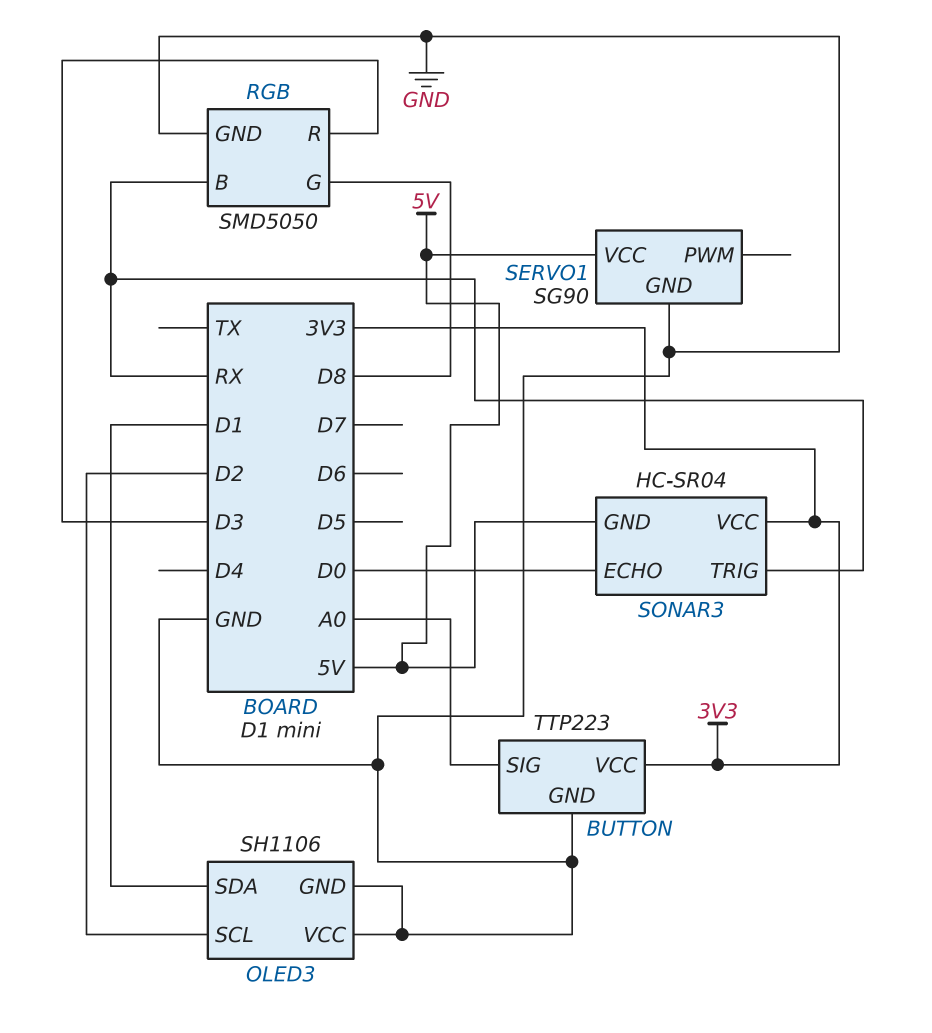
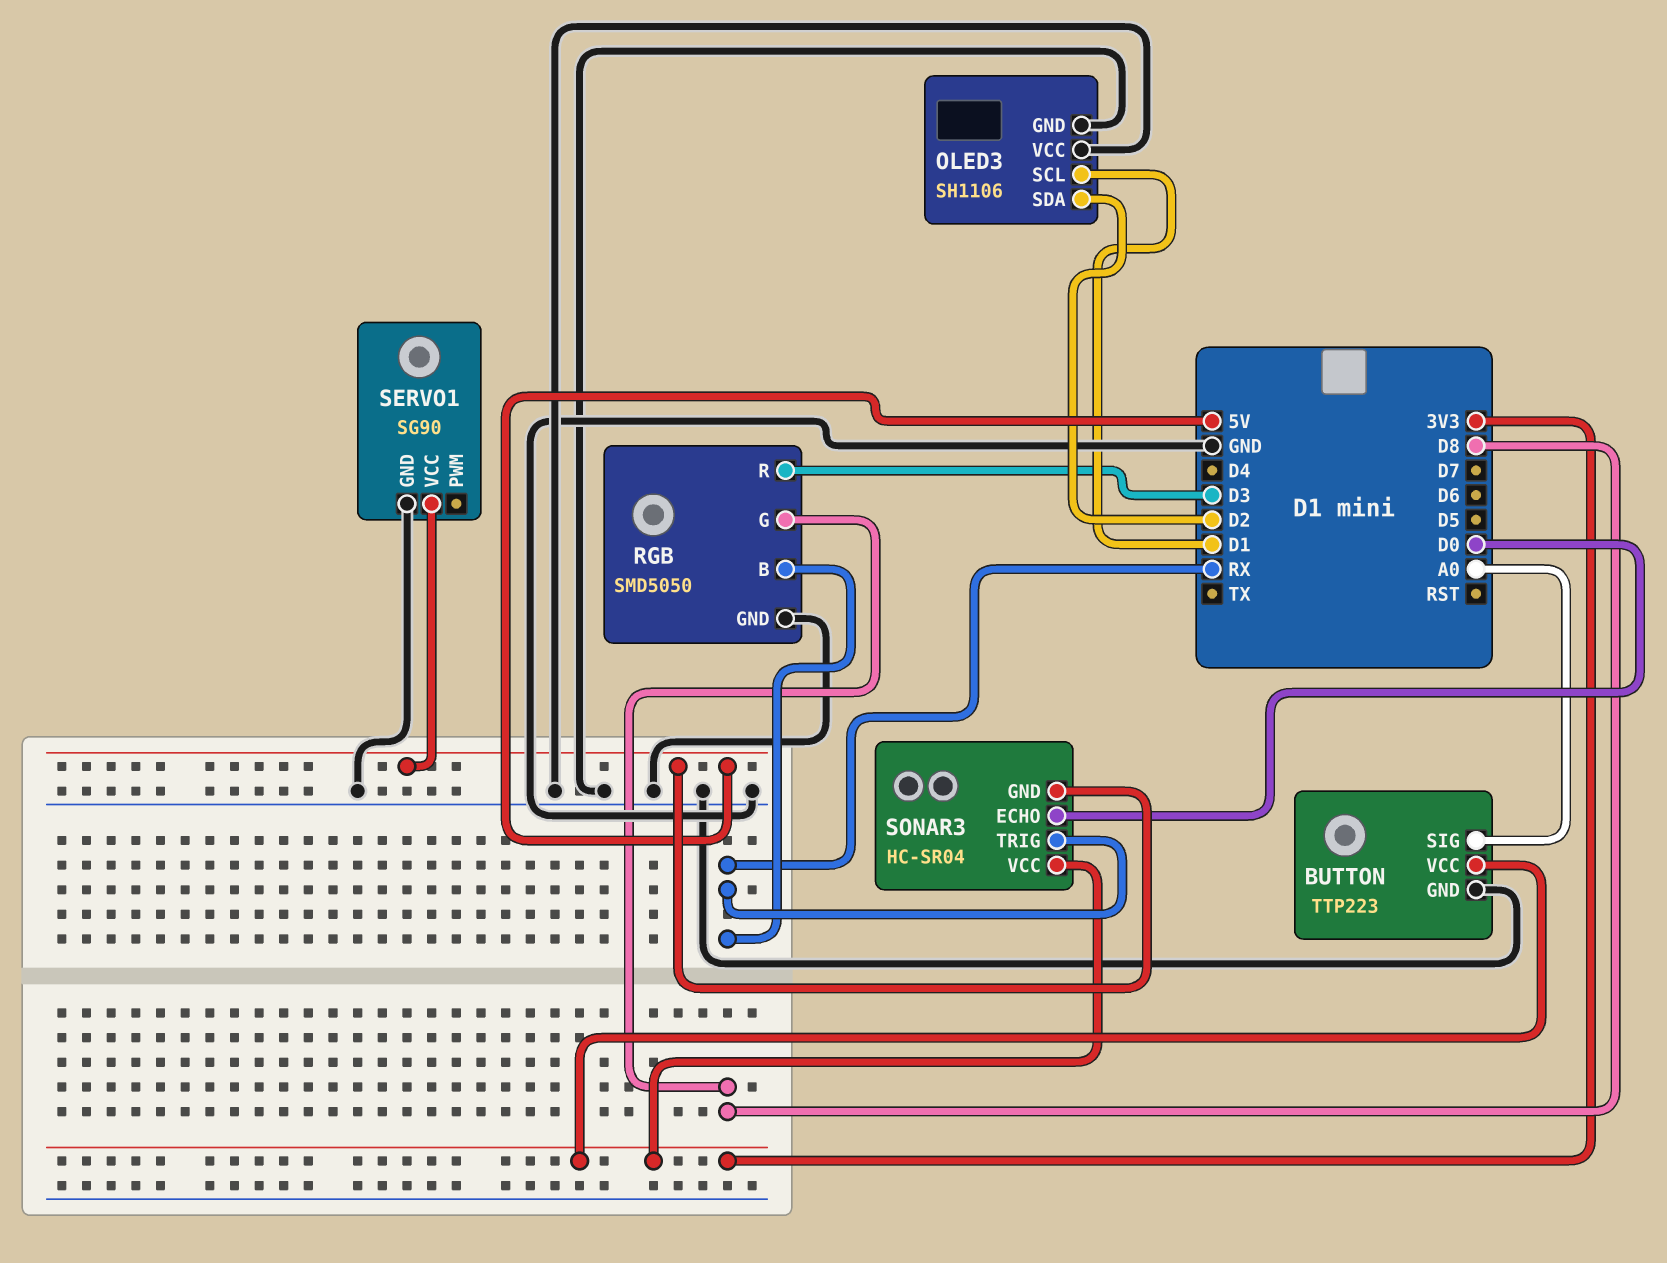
OLED3 pin SCL: D2 -> D1
OLED3 pin SDA: D1 -> D2

